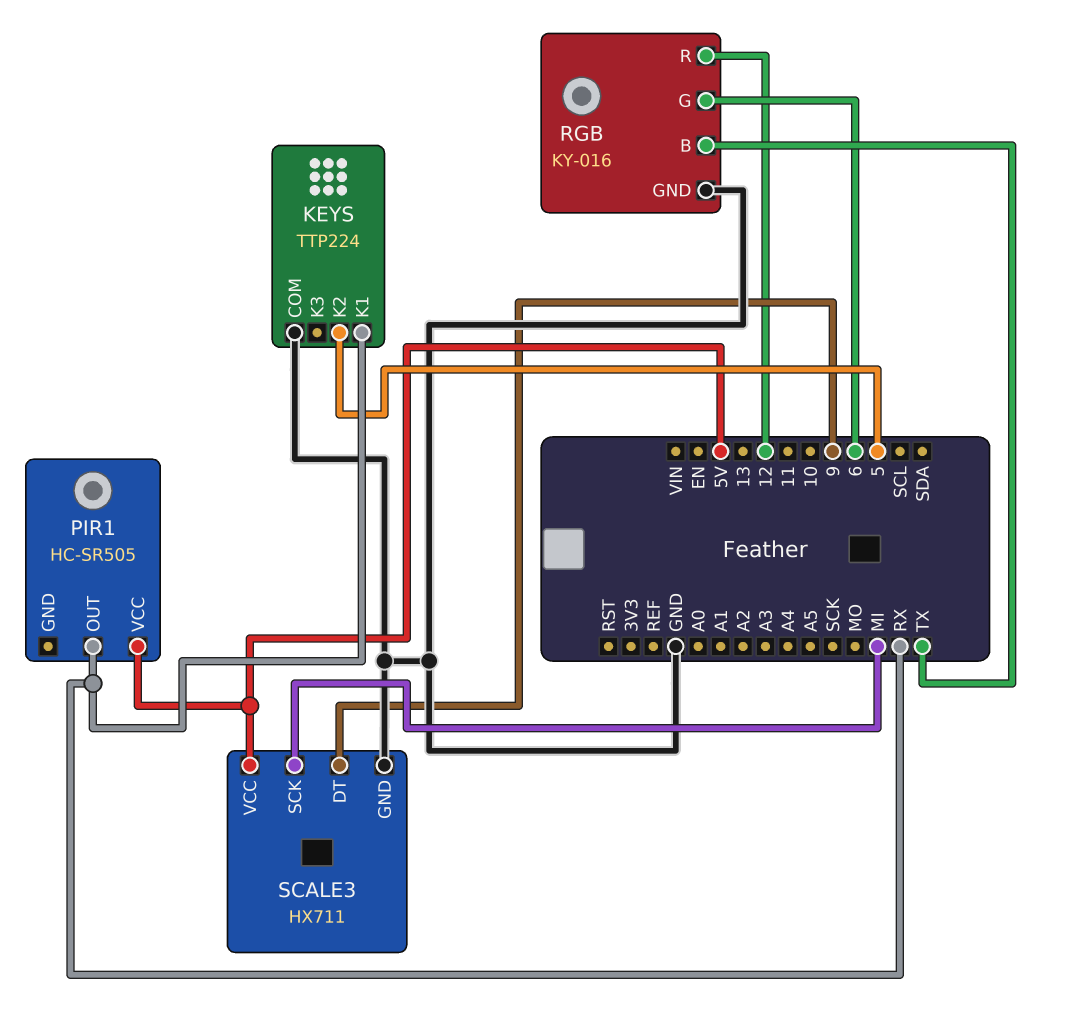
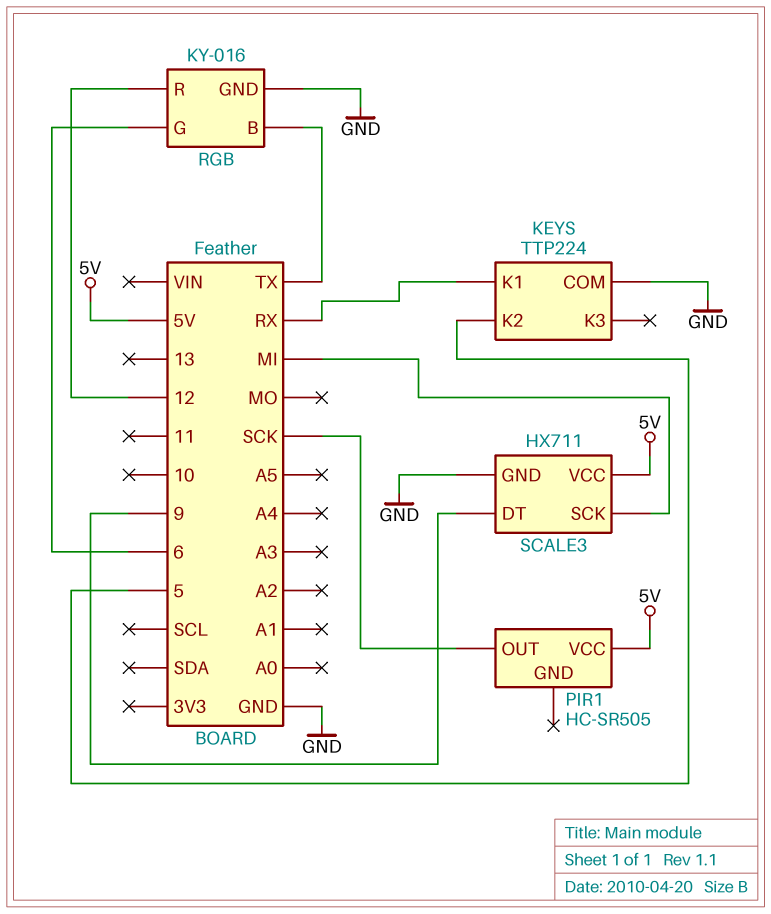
PIR1 pin OUT: RX -> SCK

